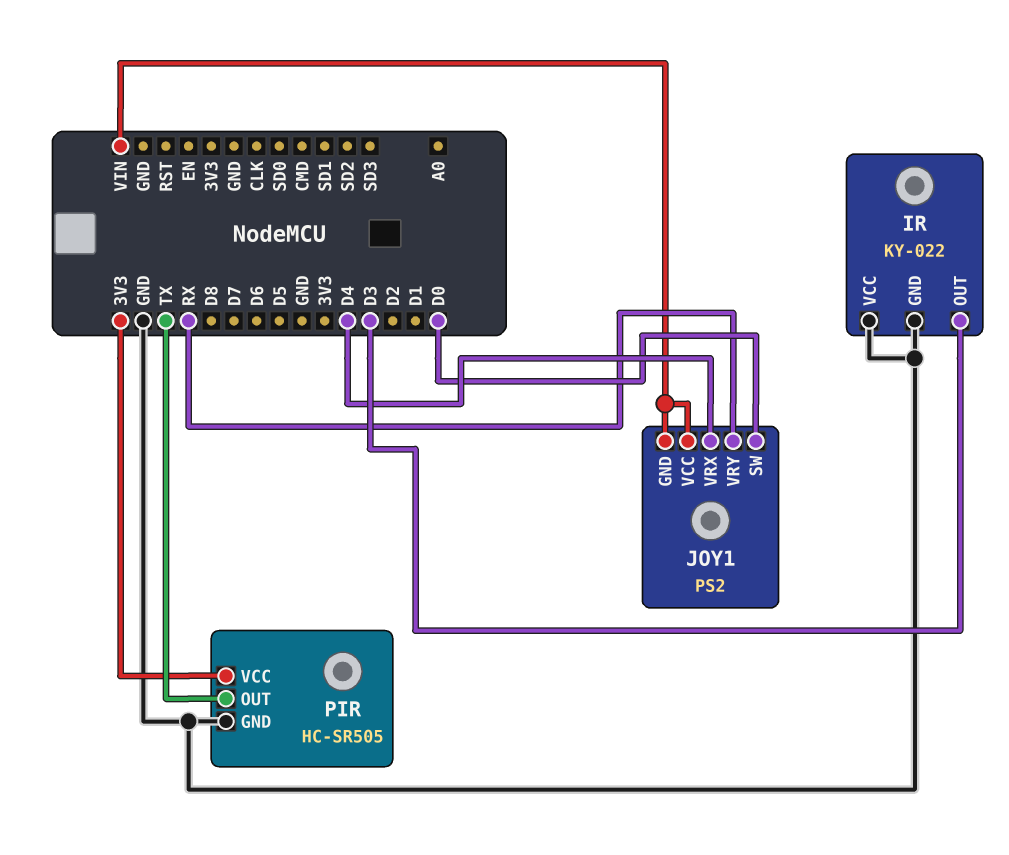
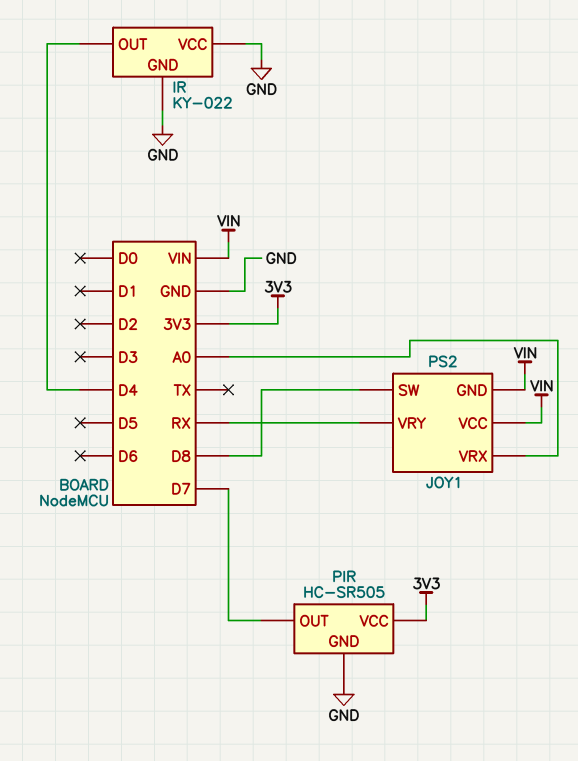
IR pin OUT: D3 -> D4
JOY1 pin SW: D0 -> D8
JOY1 pin VRX: D4 -> A0
PIR pin OUT: TX -> D7

